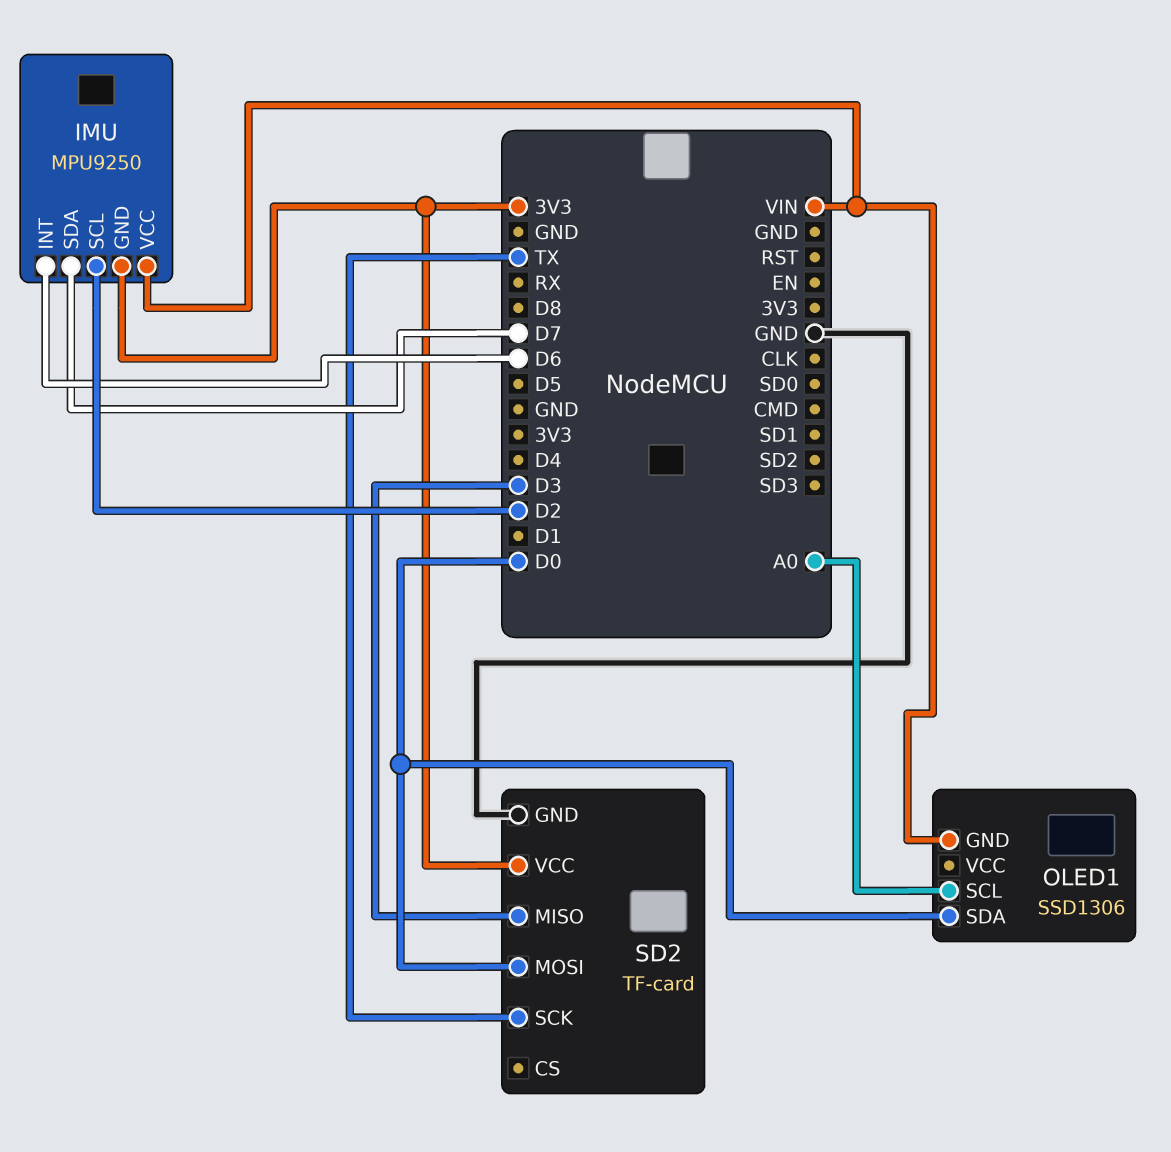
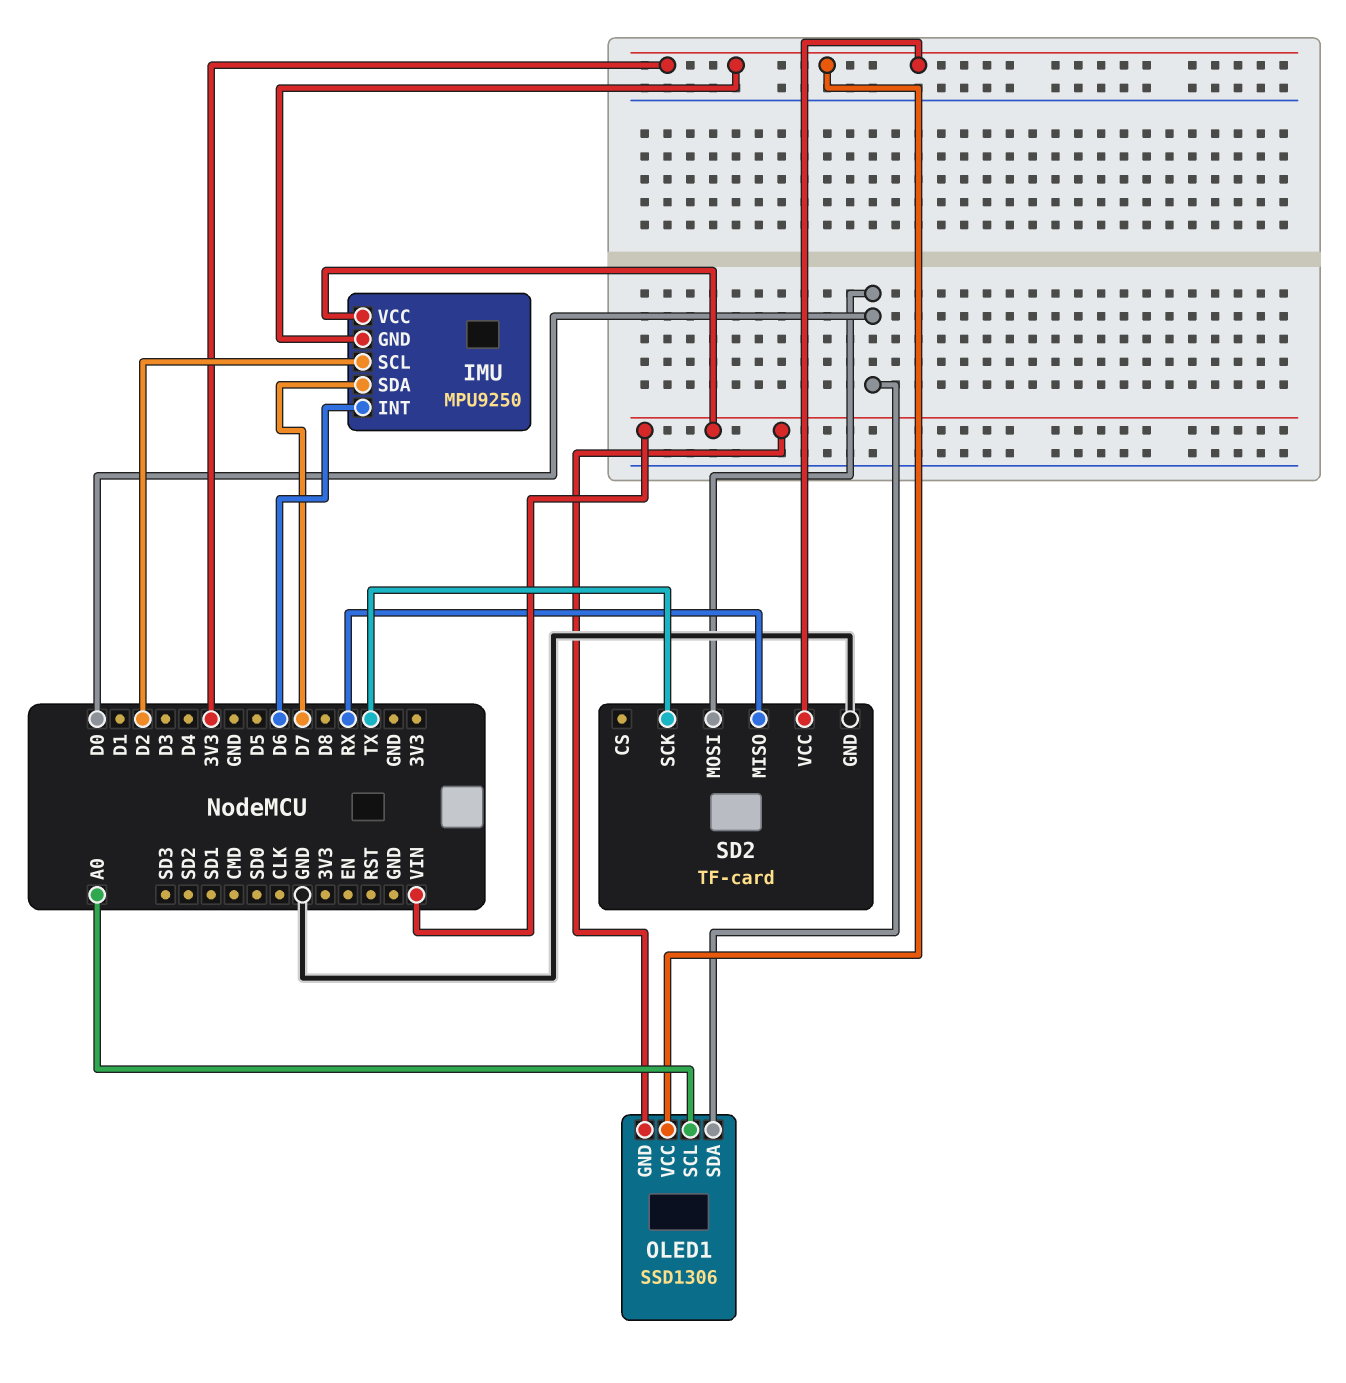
OLED1 pin VCC: none -> 3V3
SD2 pin MISO: D3 -> RX

